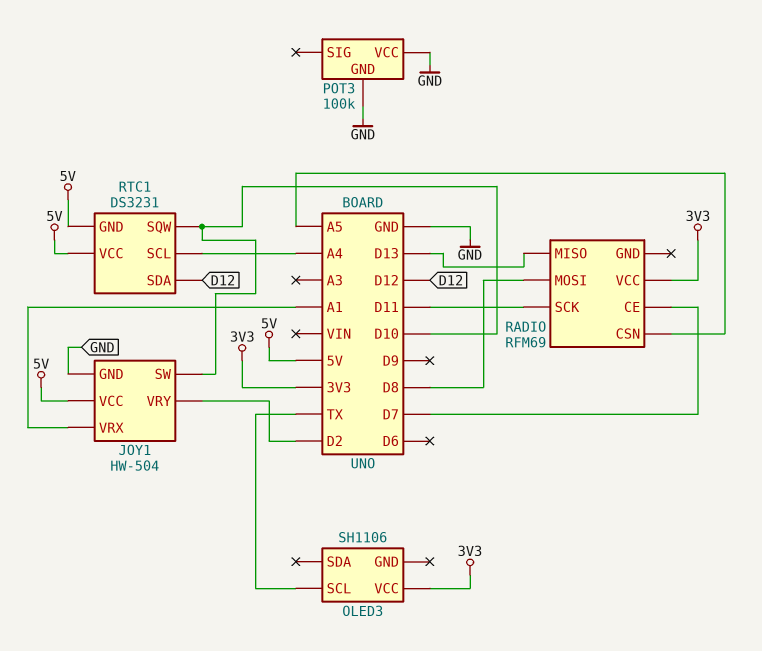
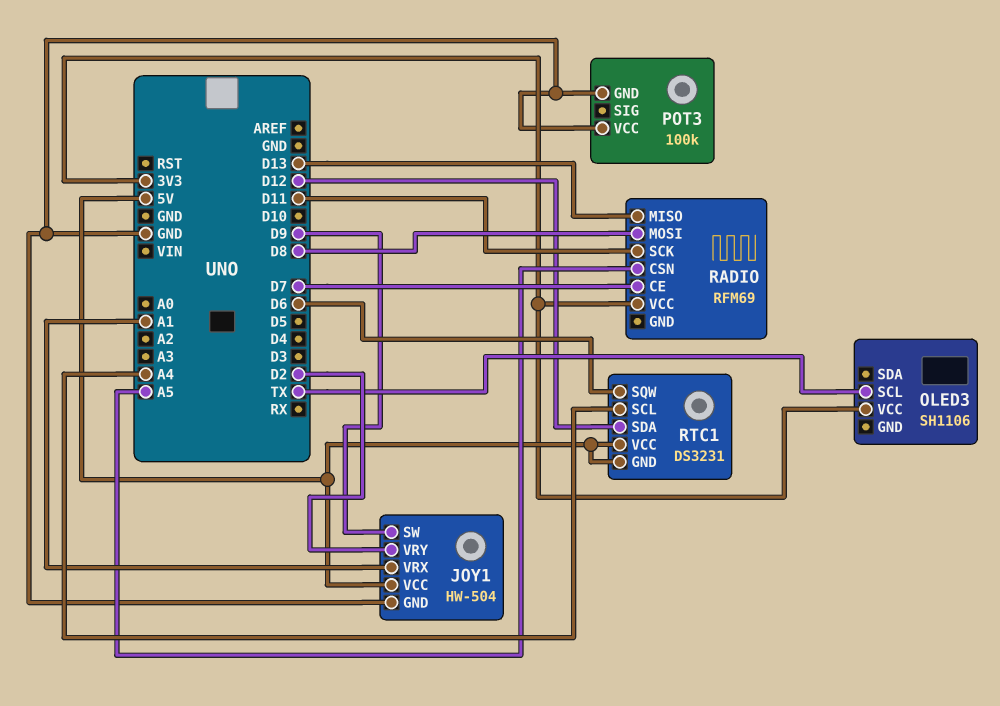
JOY1 pin SW: D10 -> D9
RTC1 pin SQW: D10 -> D6

